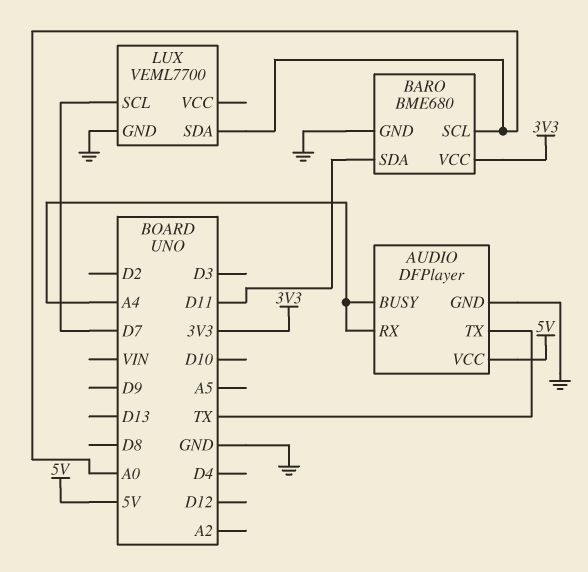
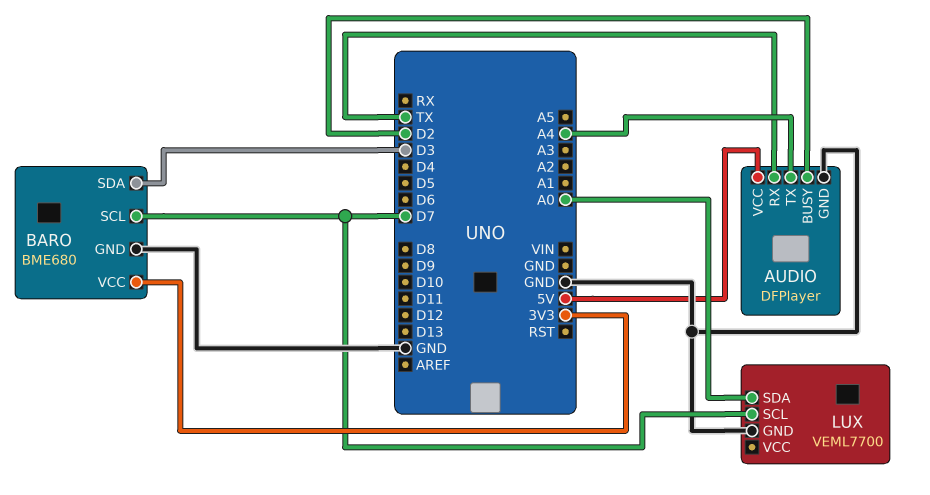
AUDIO pin BUSY: A4 -> D2
AUDIO pin RX: A4 -> TX
AUDIO pin TX: TX -> A4
BARO pin SCL: A0 -> D7
BARO pin SDA: D11 -> D3

